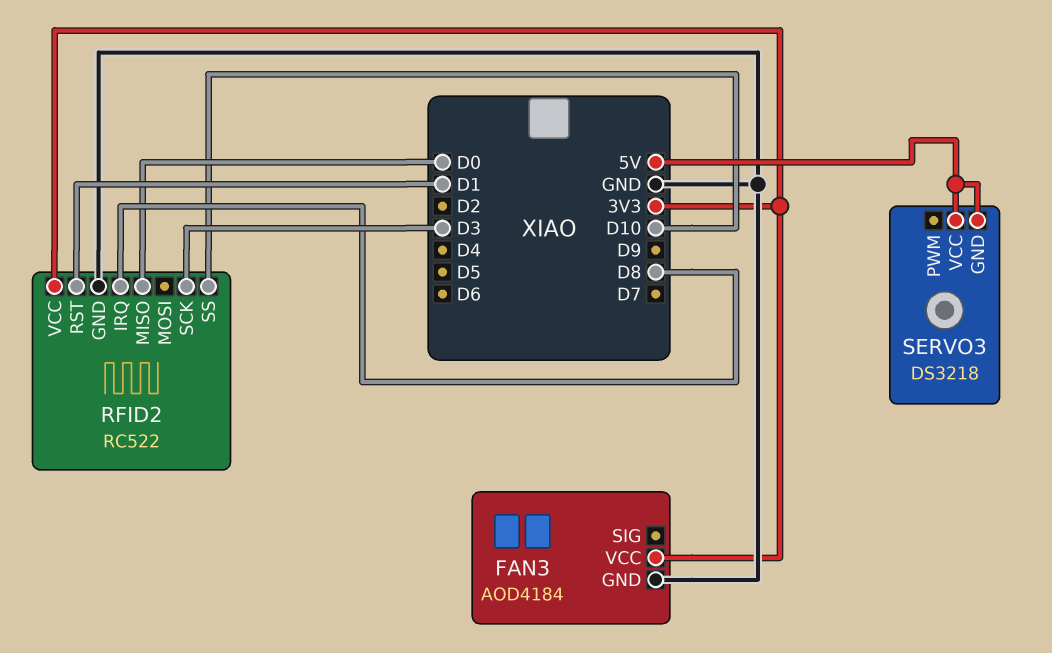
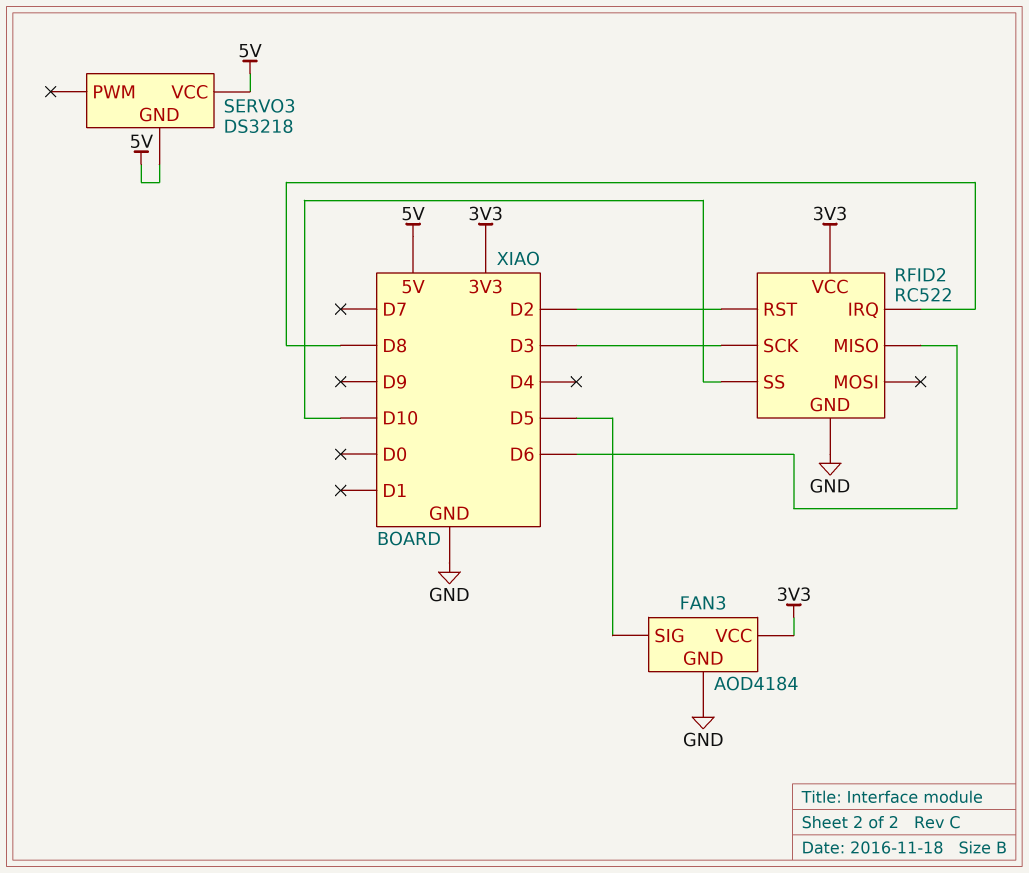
FAN3 pin SIG: none -> D5
RFID2 pin MISO: D0 -> D6
RFID2 pin RST: D1 -> D2

